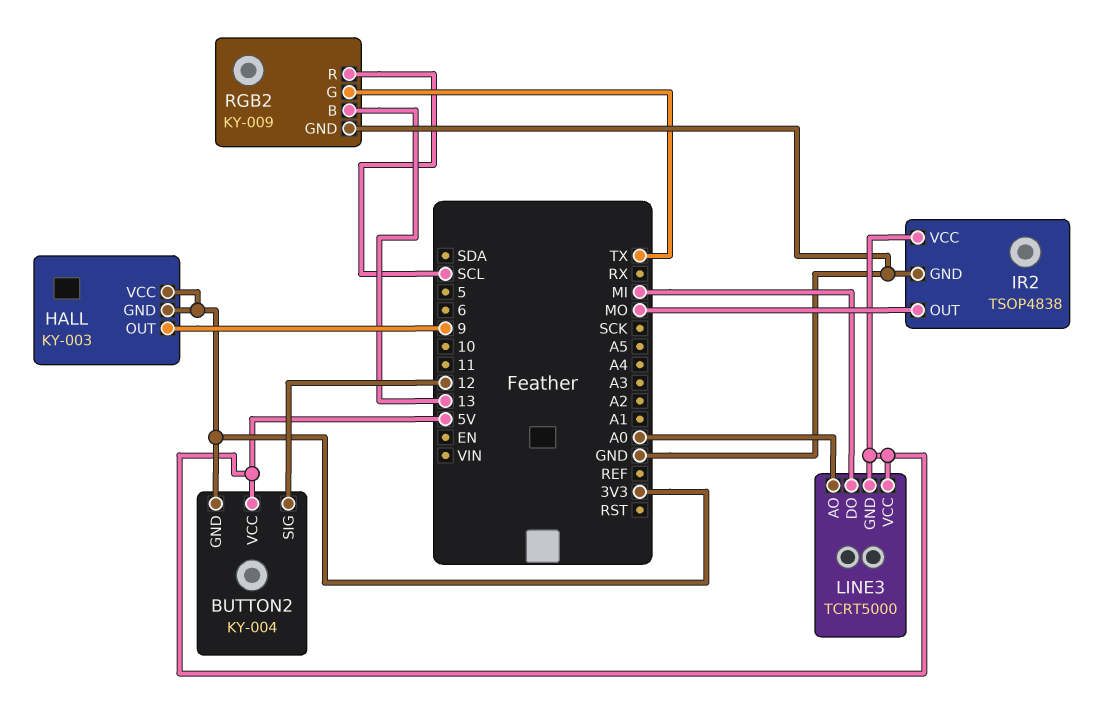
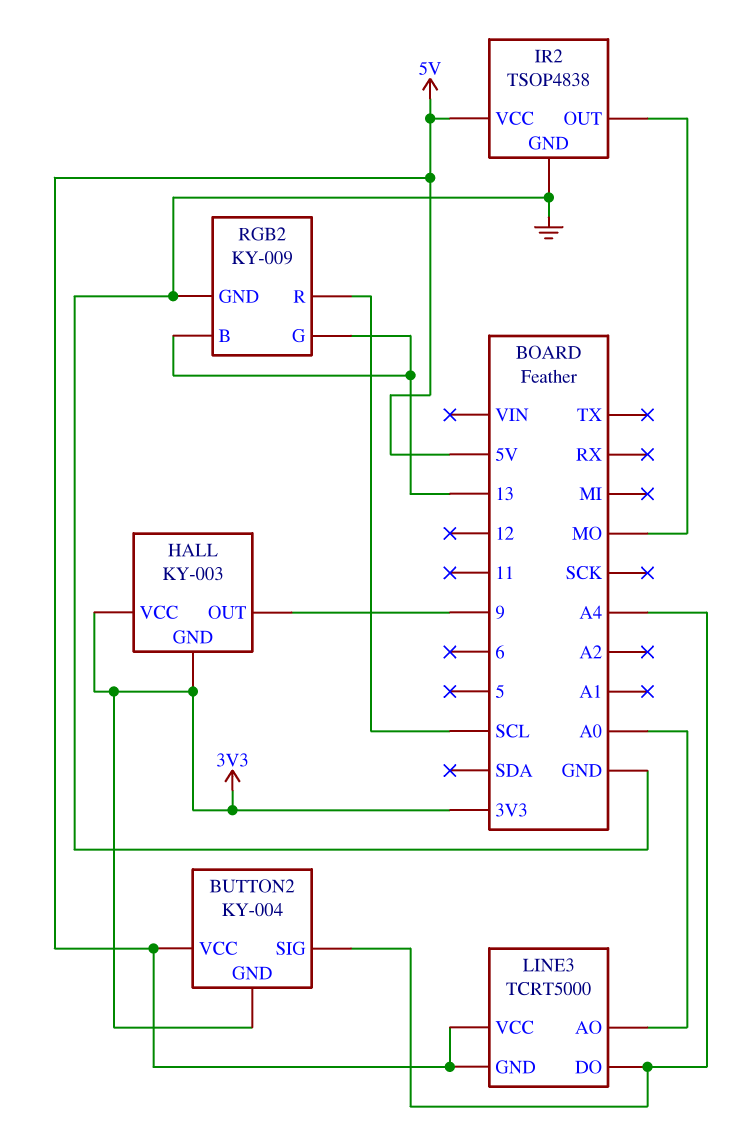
BUTTON2 pin SIG: 12 -> A4
LINE3 pin DO: MI -> A4
RGB2 pin G: TX -> 13

